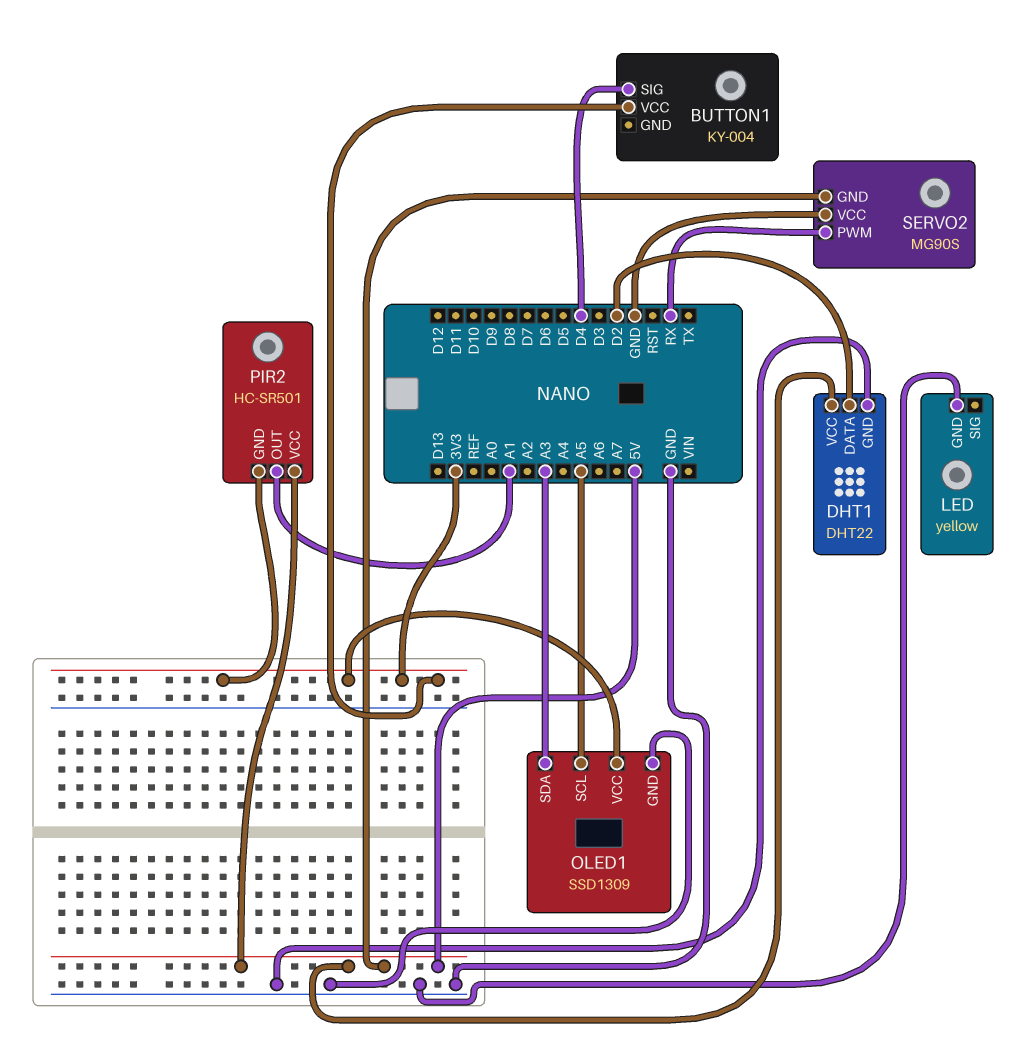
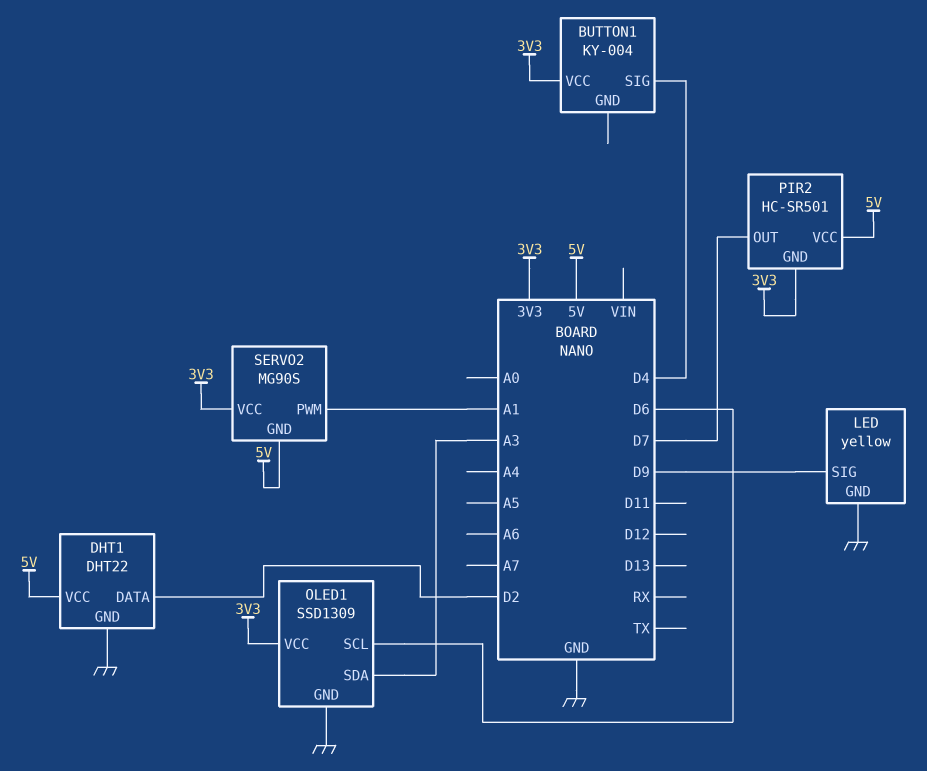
LED pin SIG: none -> D9
OLED1 pin SCL: A5 -> D6
PIR2 pin OUT: A1 -> D7
SERVO2 pin PWM: RX -> A1
SERVO2 pin VCC: GND -> 3V3

